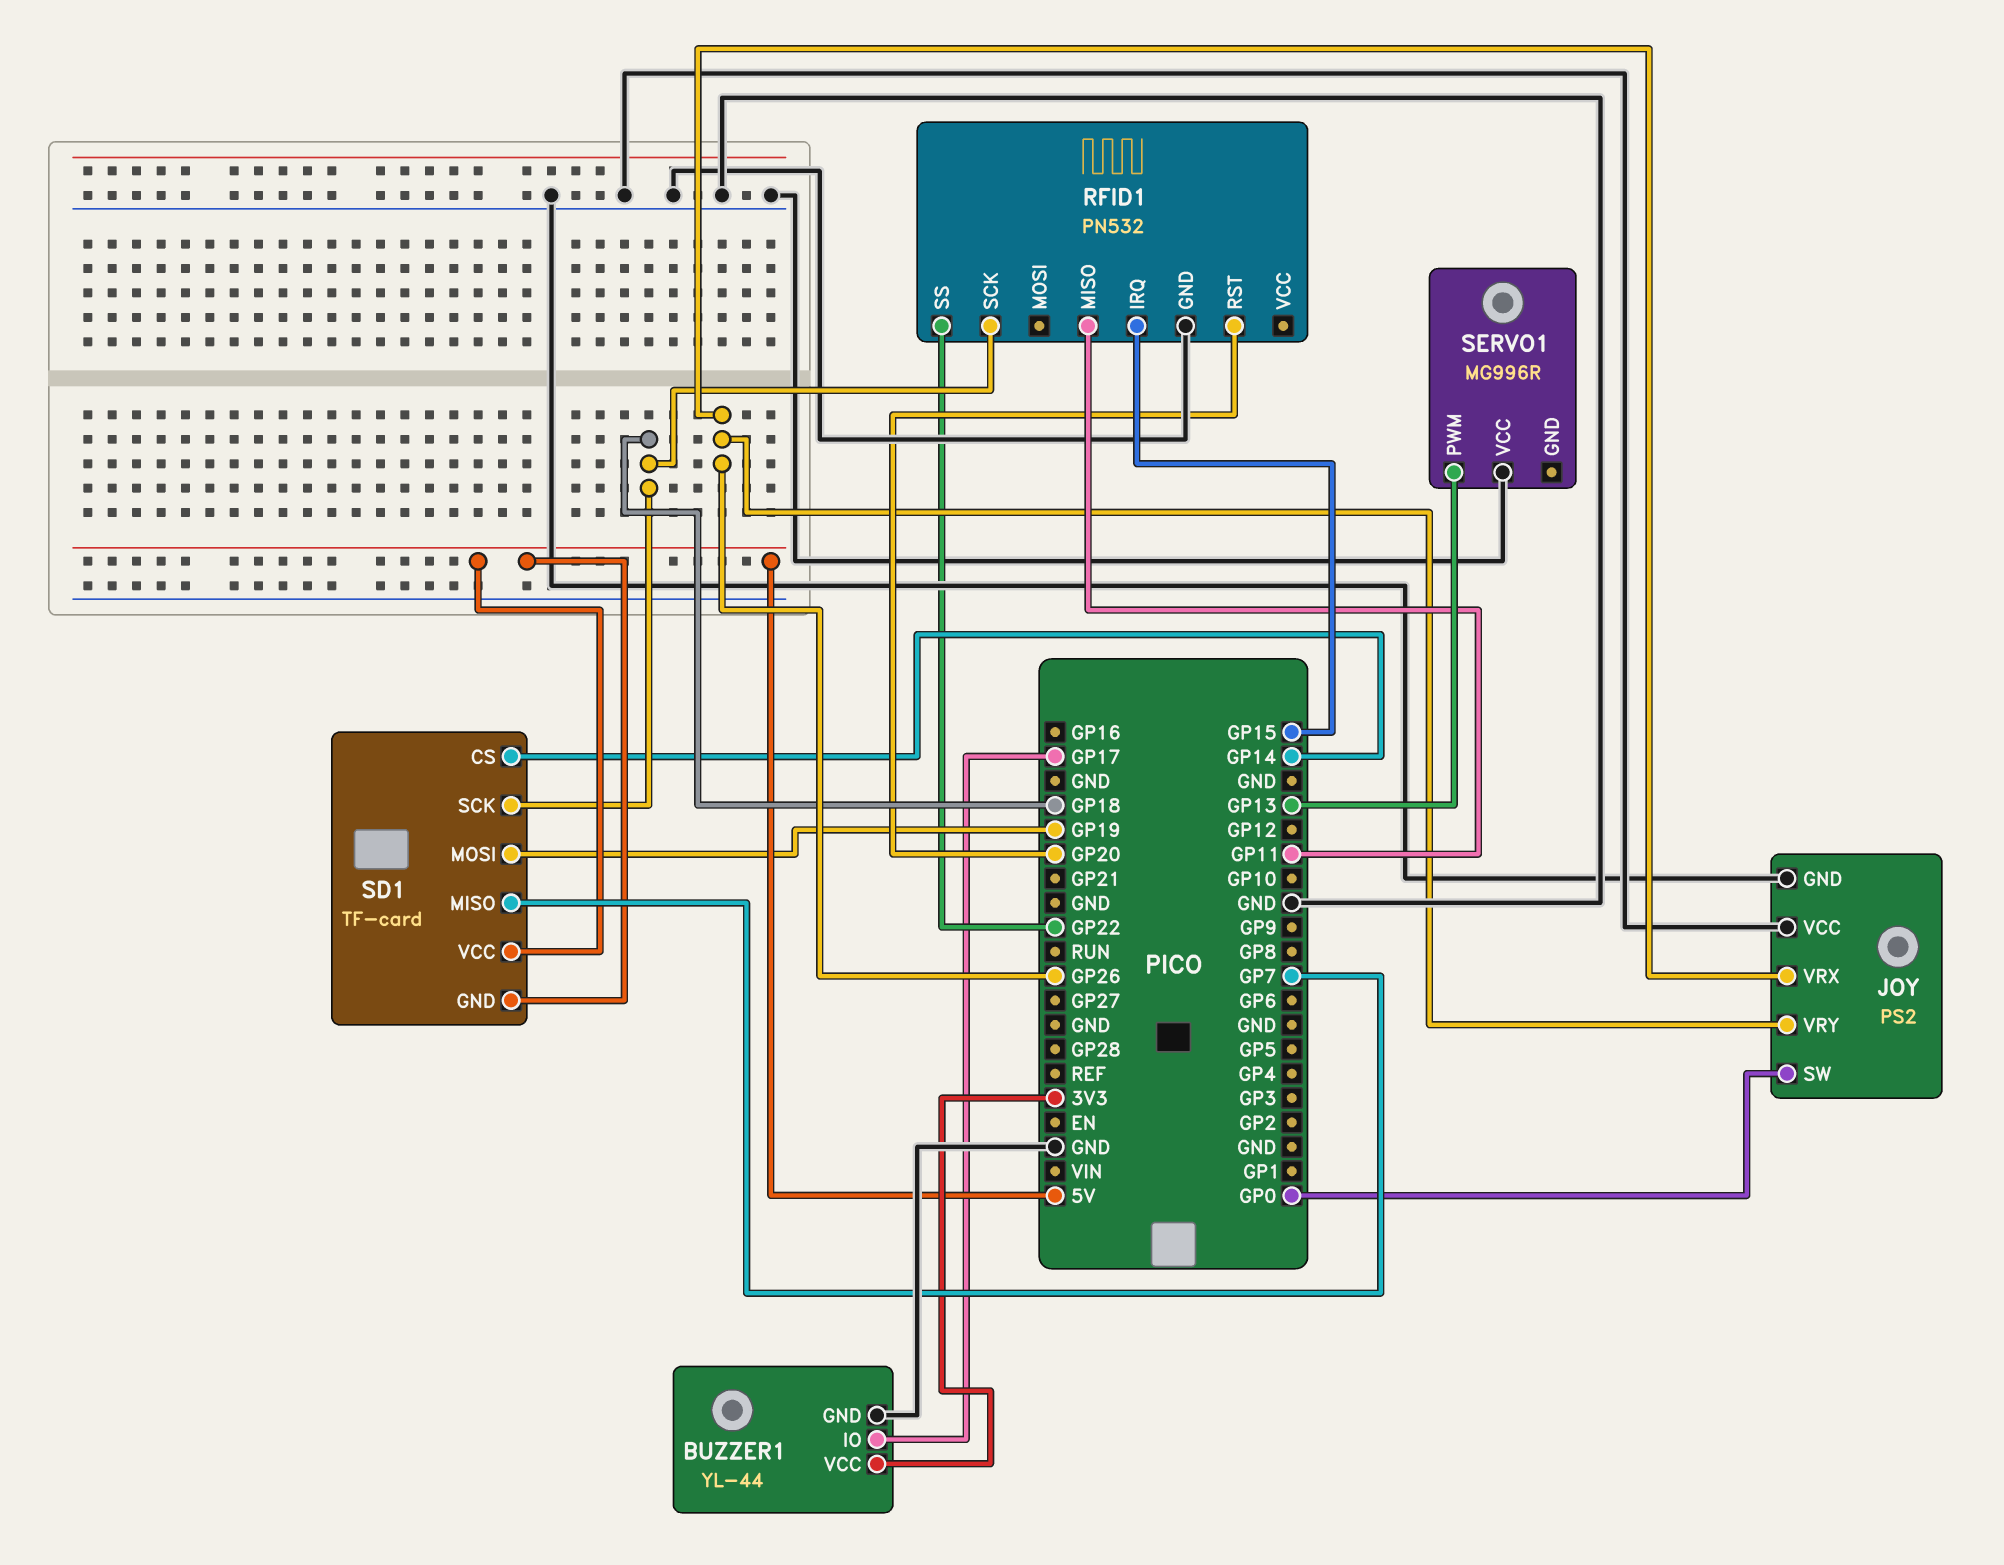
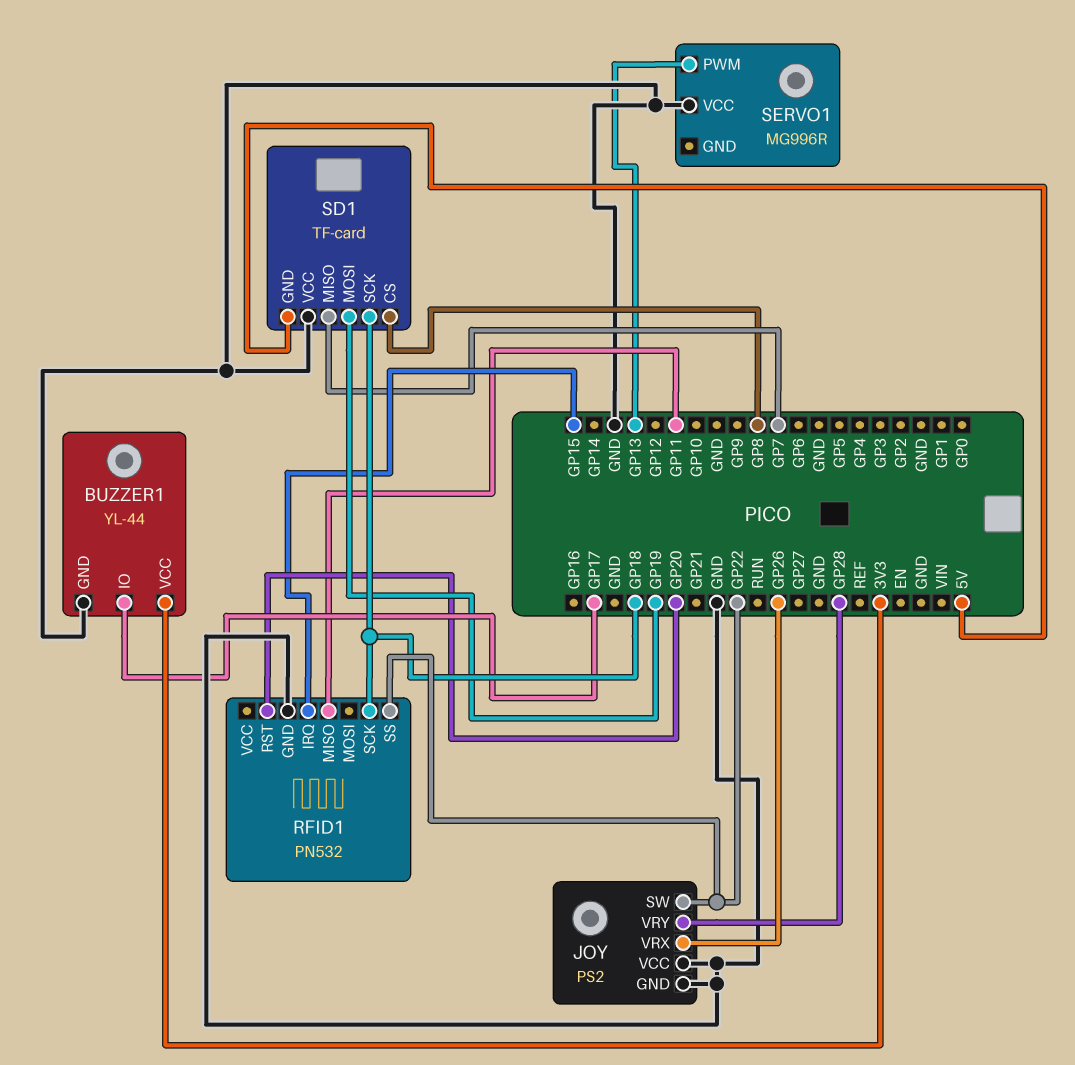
JOY pin SW: GP0 -> GP22
JOY pin VRY: GP26 -> GP28
SD1 pin CS: GP14 -> GP8
SD1 pin VCC: 5V -> GND

